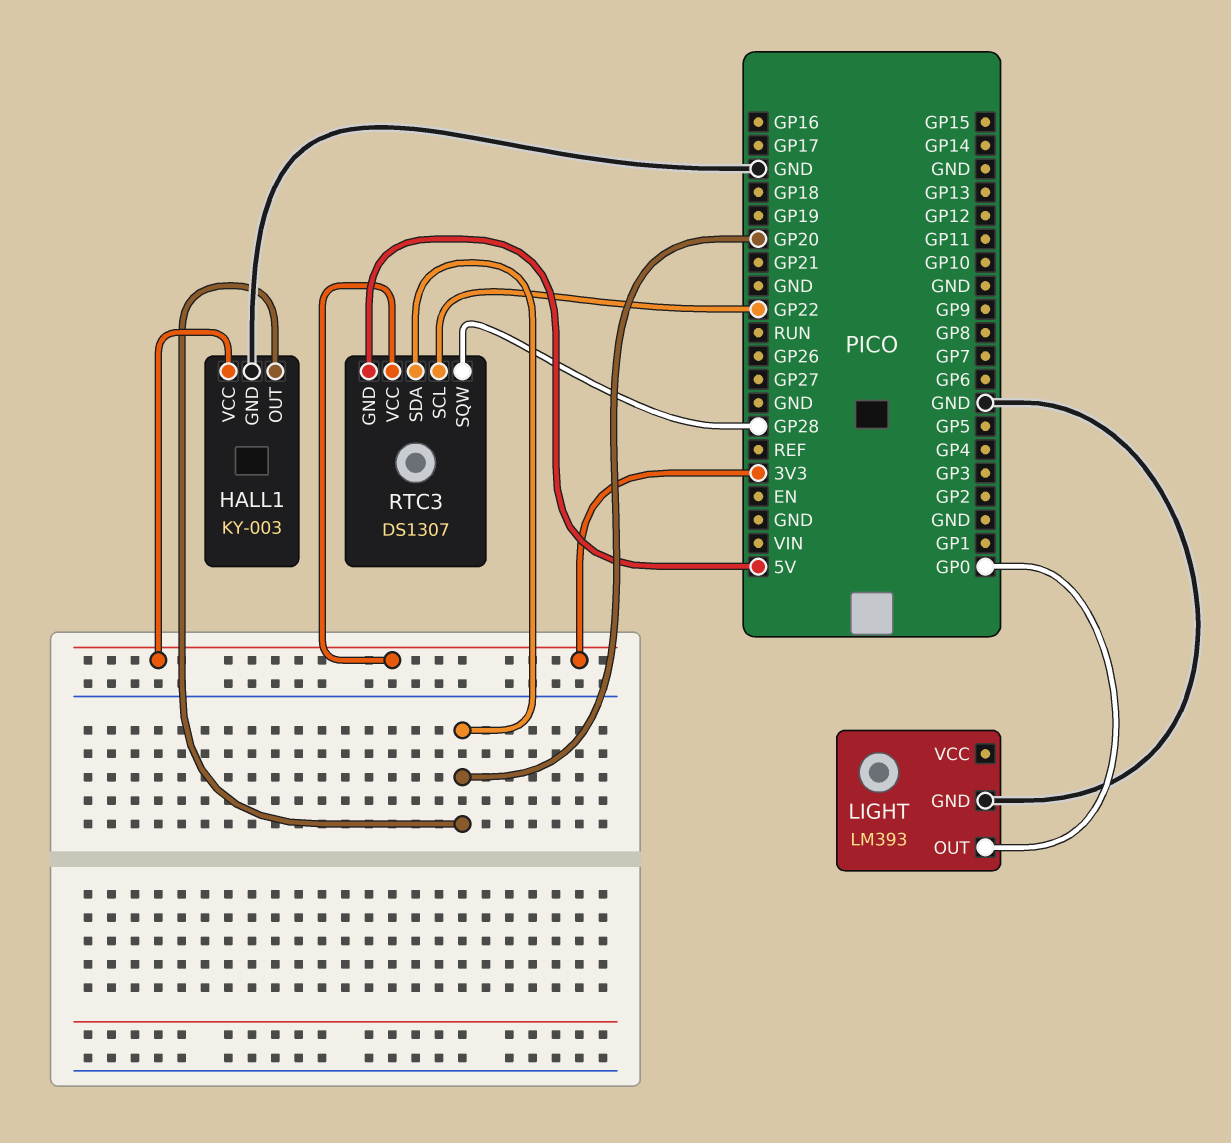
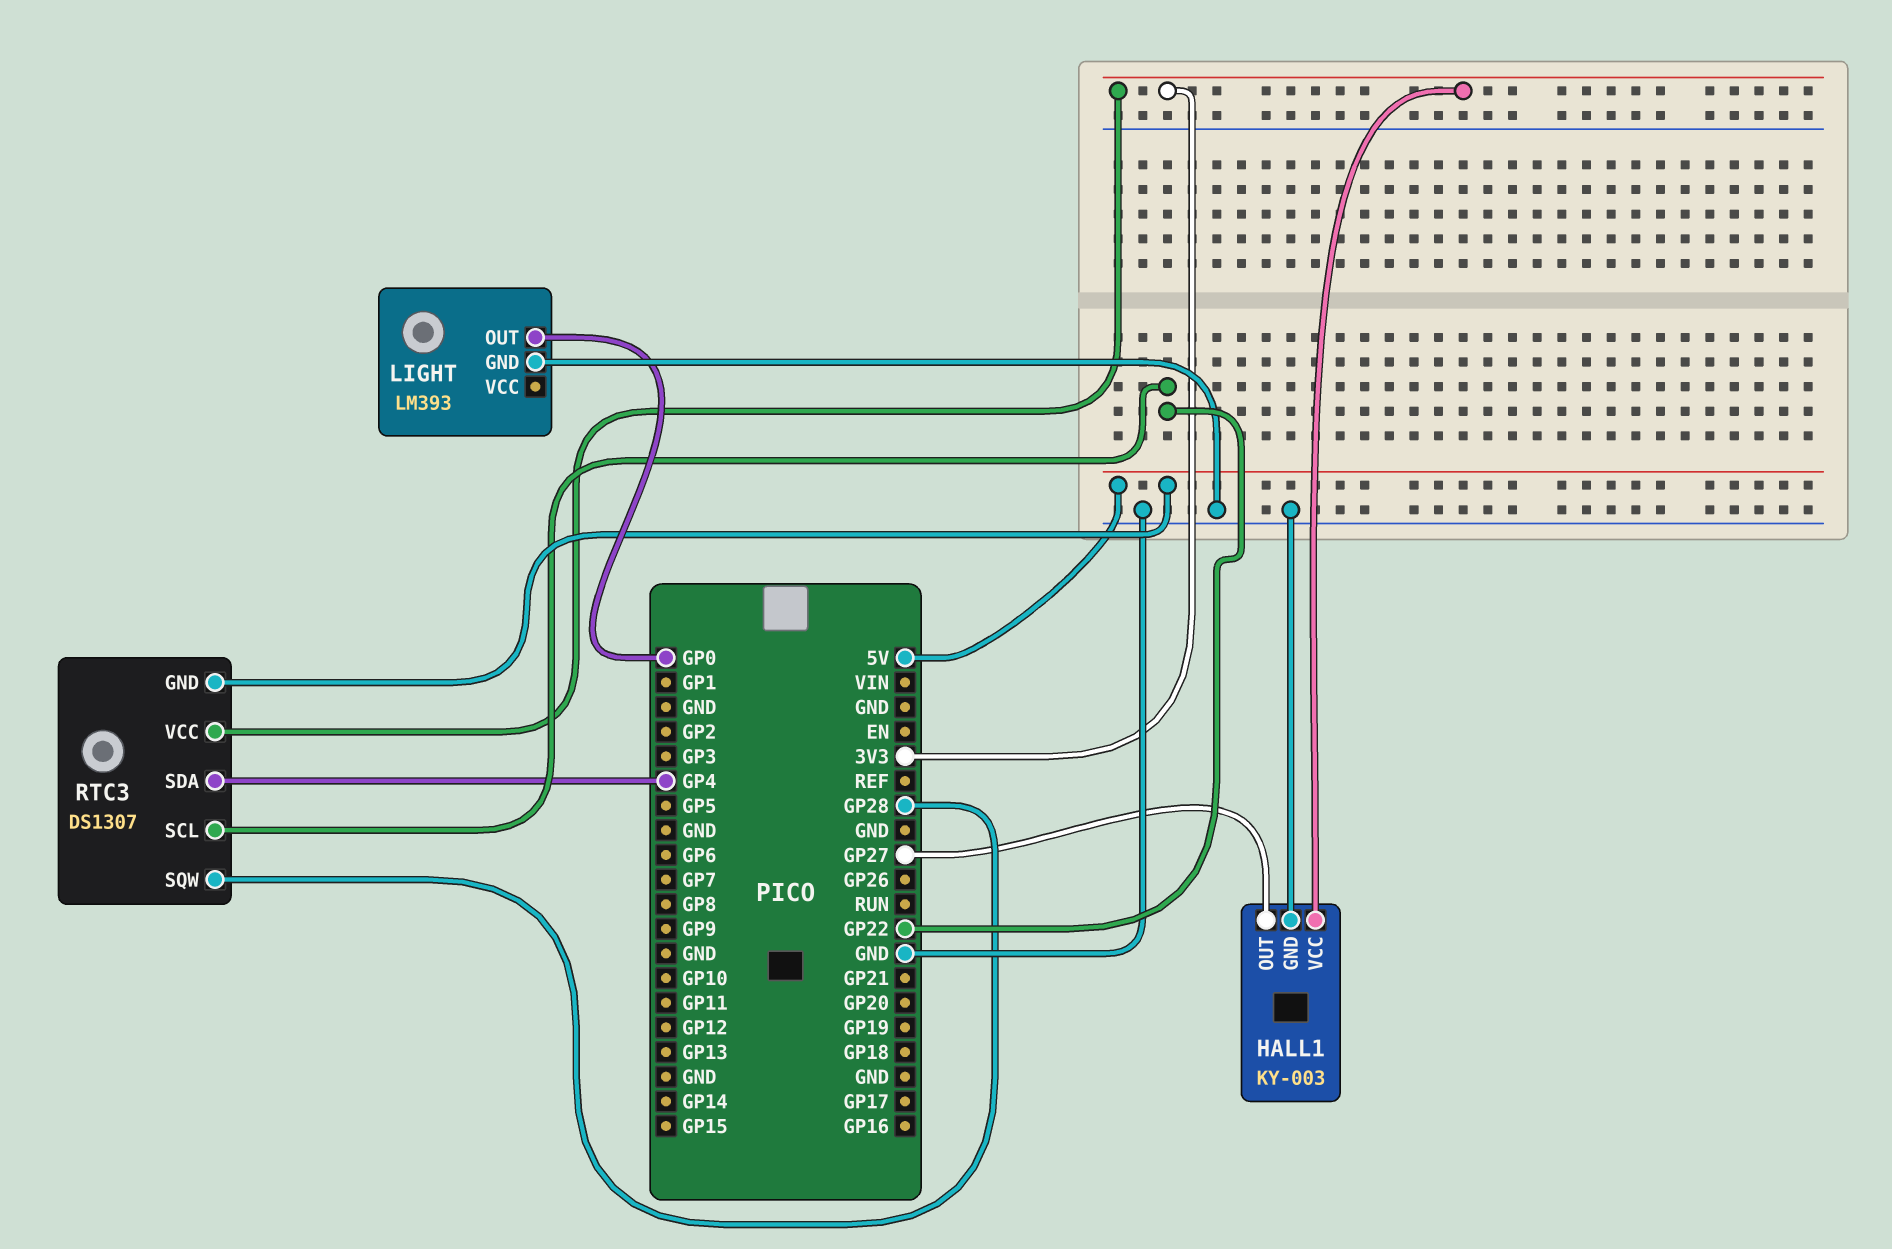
HALL1 pin OUT: GP20 -> GP27
RTC3 pin SDA: GP20 -> GP4

